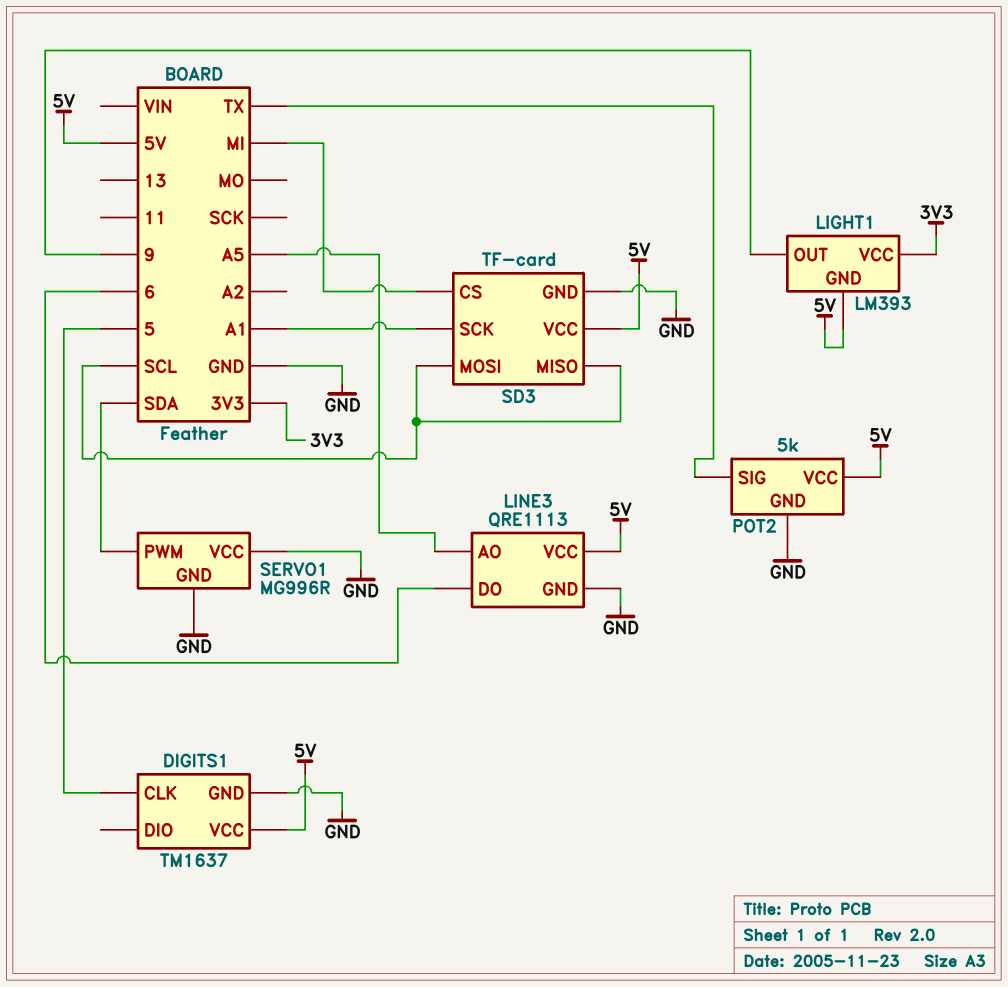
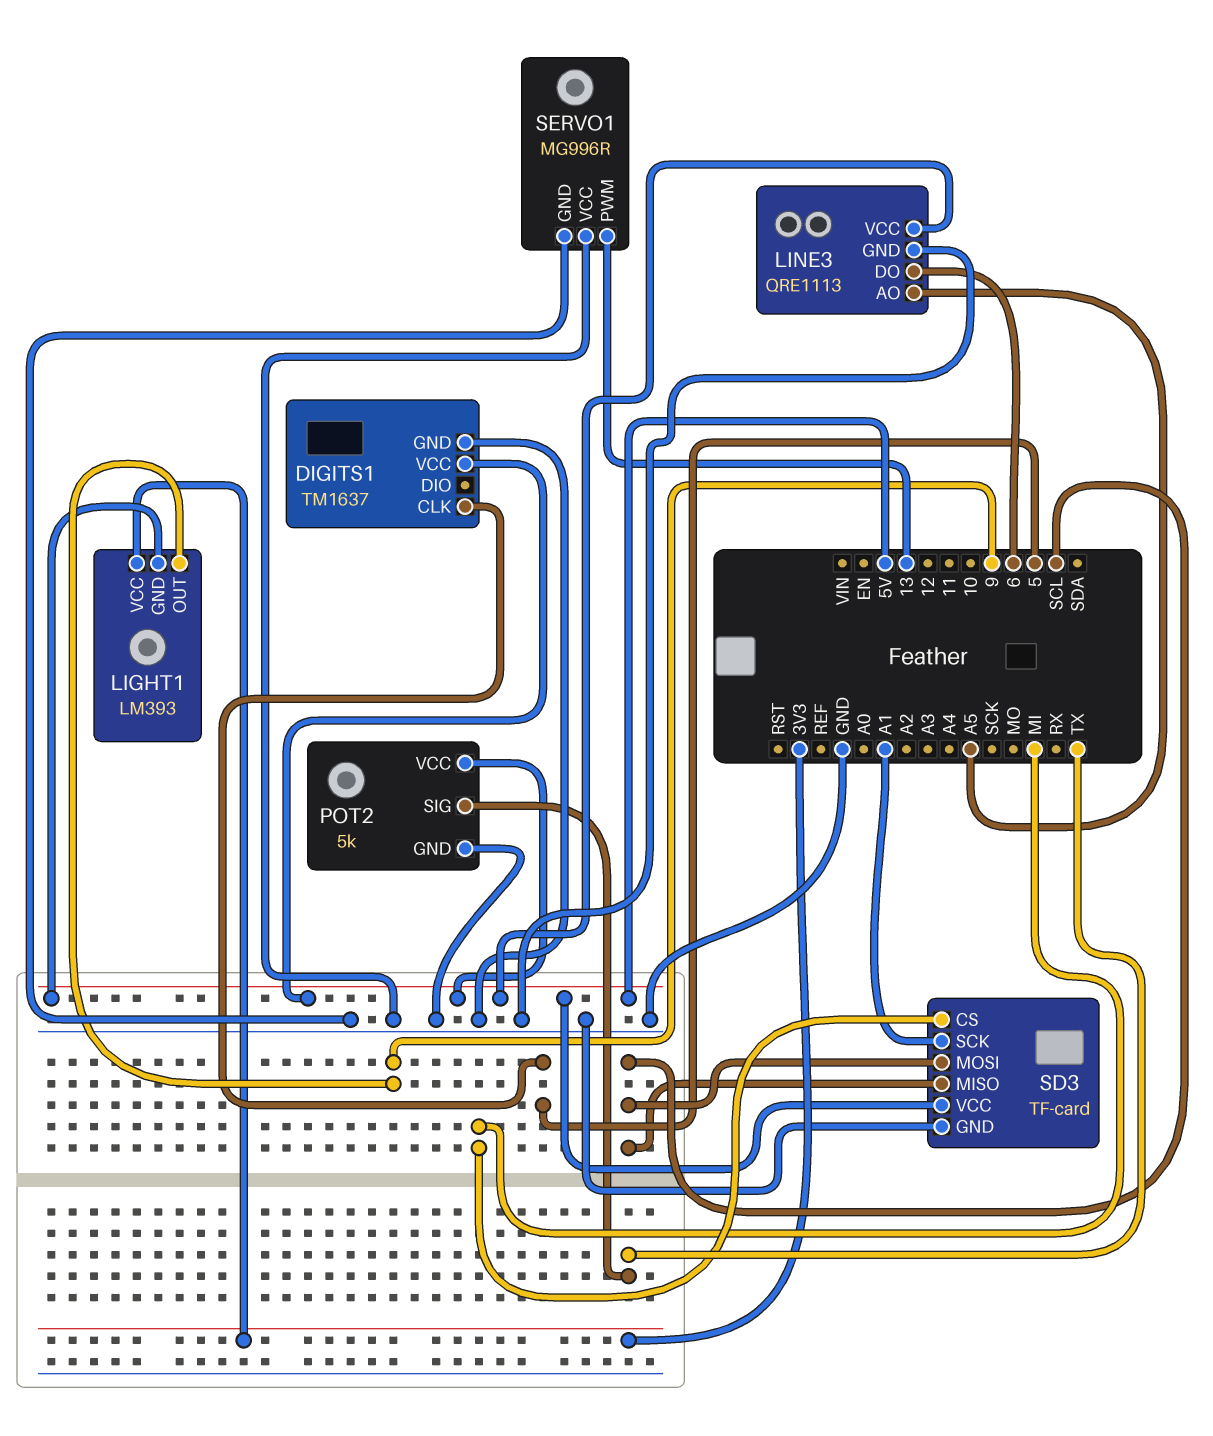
SERVO1 pin PWM: SDA -> 13

